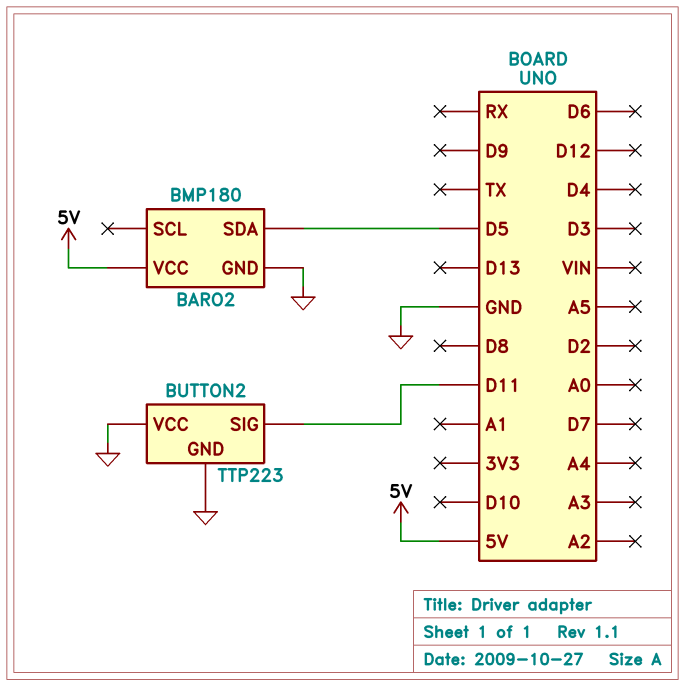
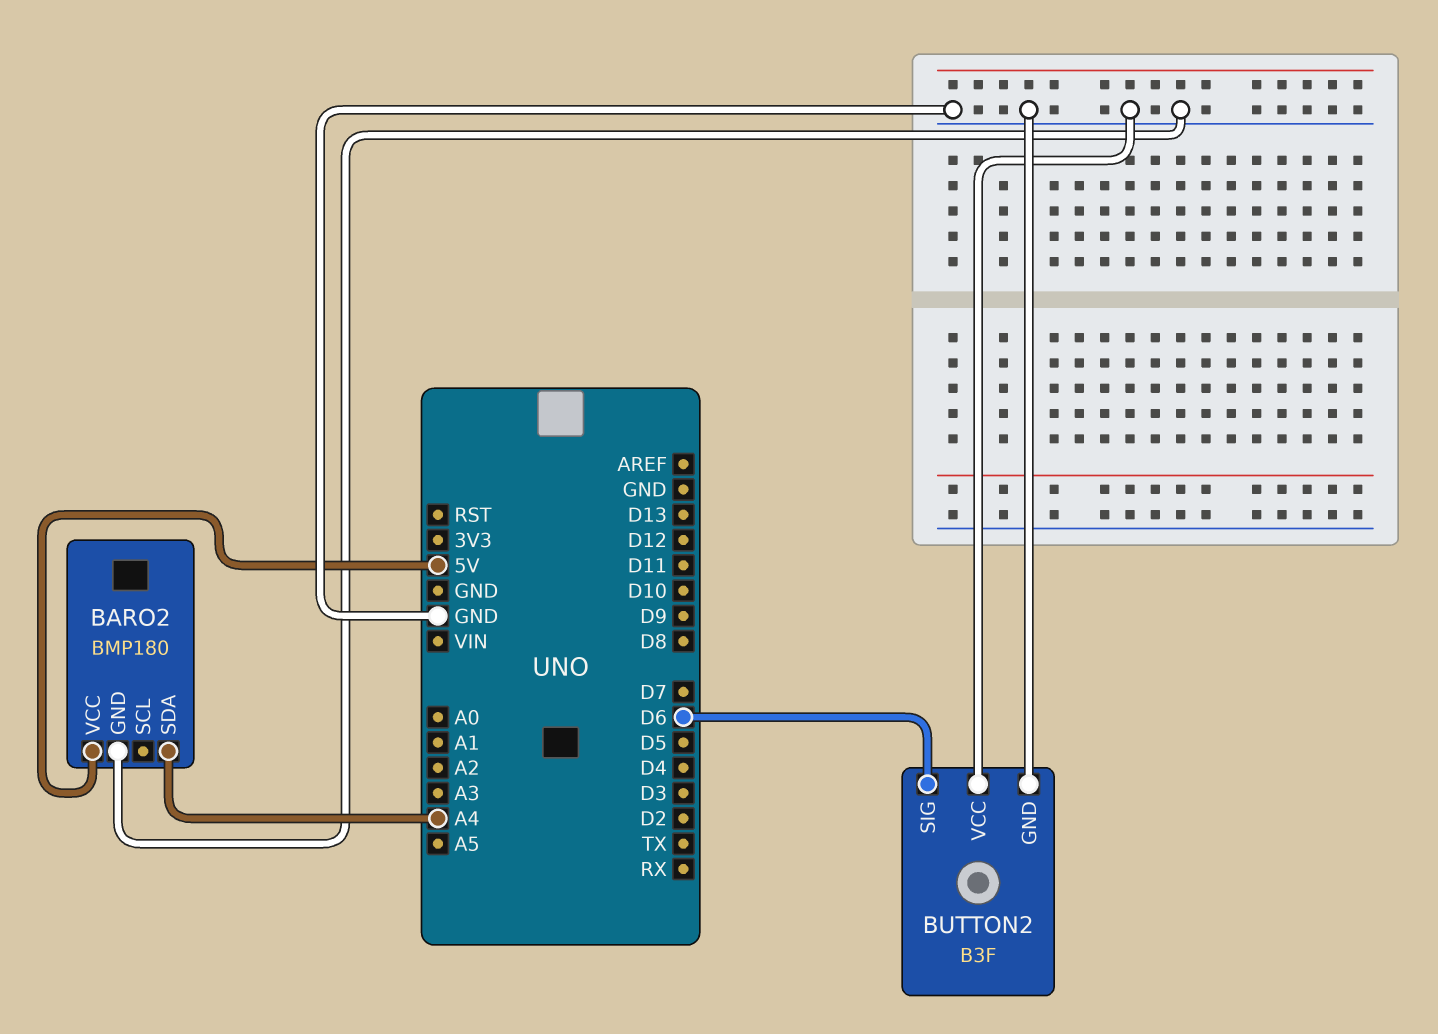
BARO2 pin SDA: D5 -> A4
BUTTON2: TTP223 -> B3F
BUTTON2 pin SIG: D11 -> D6

